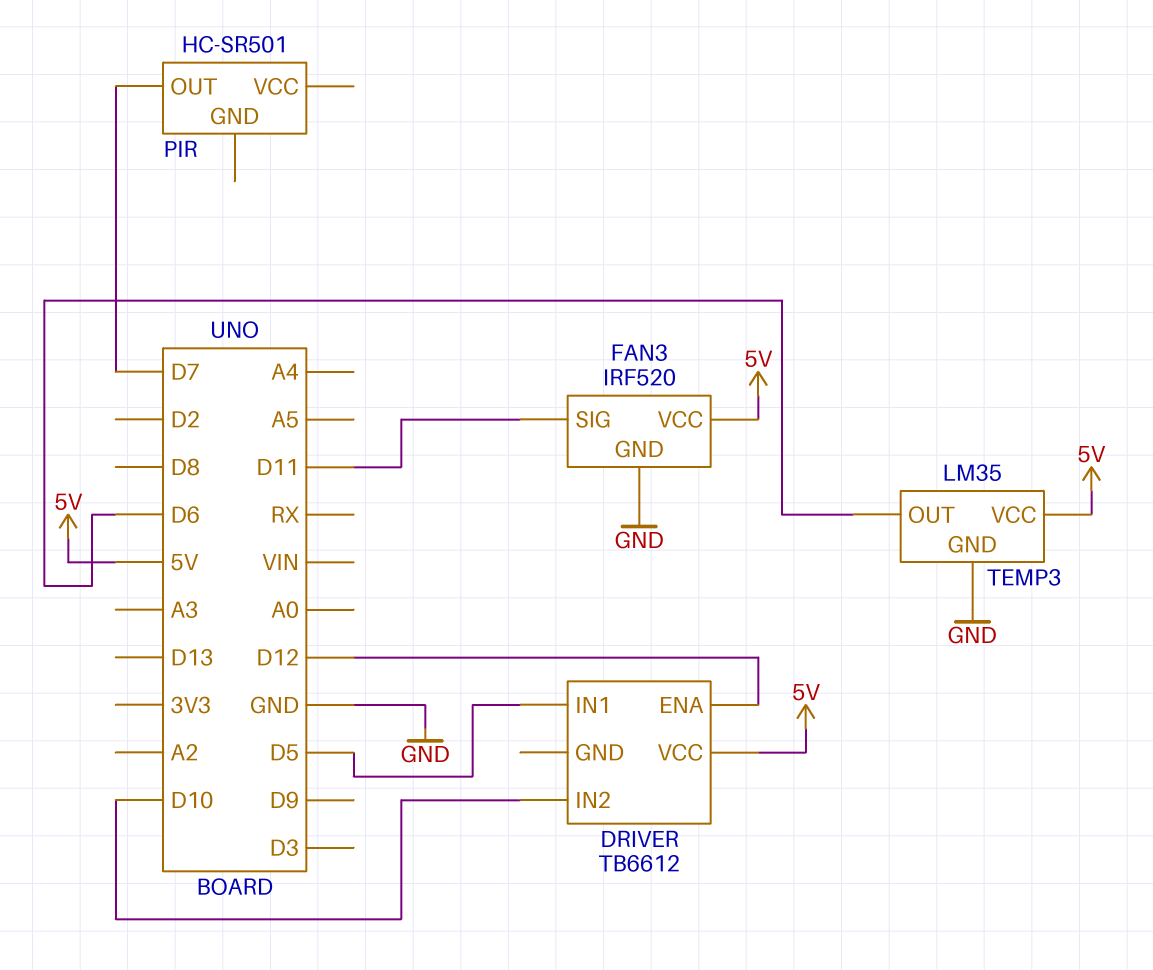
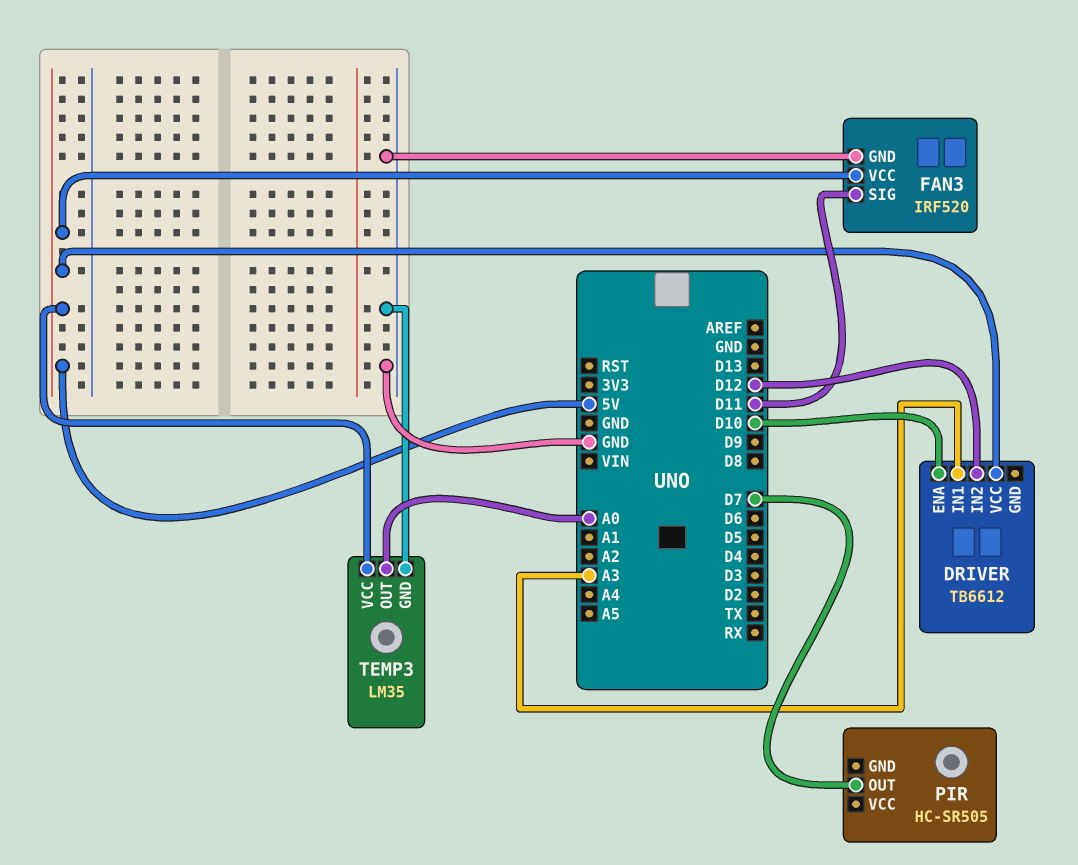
DRIVER pin ENA: D12 -> D10
DRIVER pin IN1: D5 -> A3
DRIVER pin IN2: D10 -> D12
PIR: HC-SR501 -> HC-SR505
TEMP3 pin OUT: D6 -> A0

